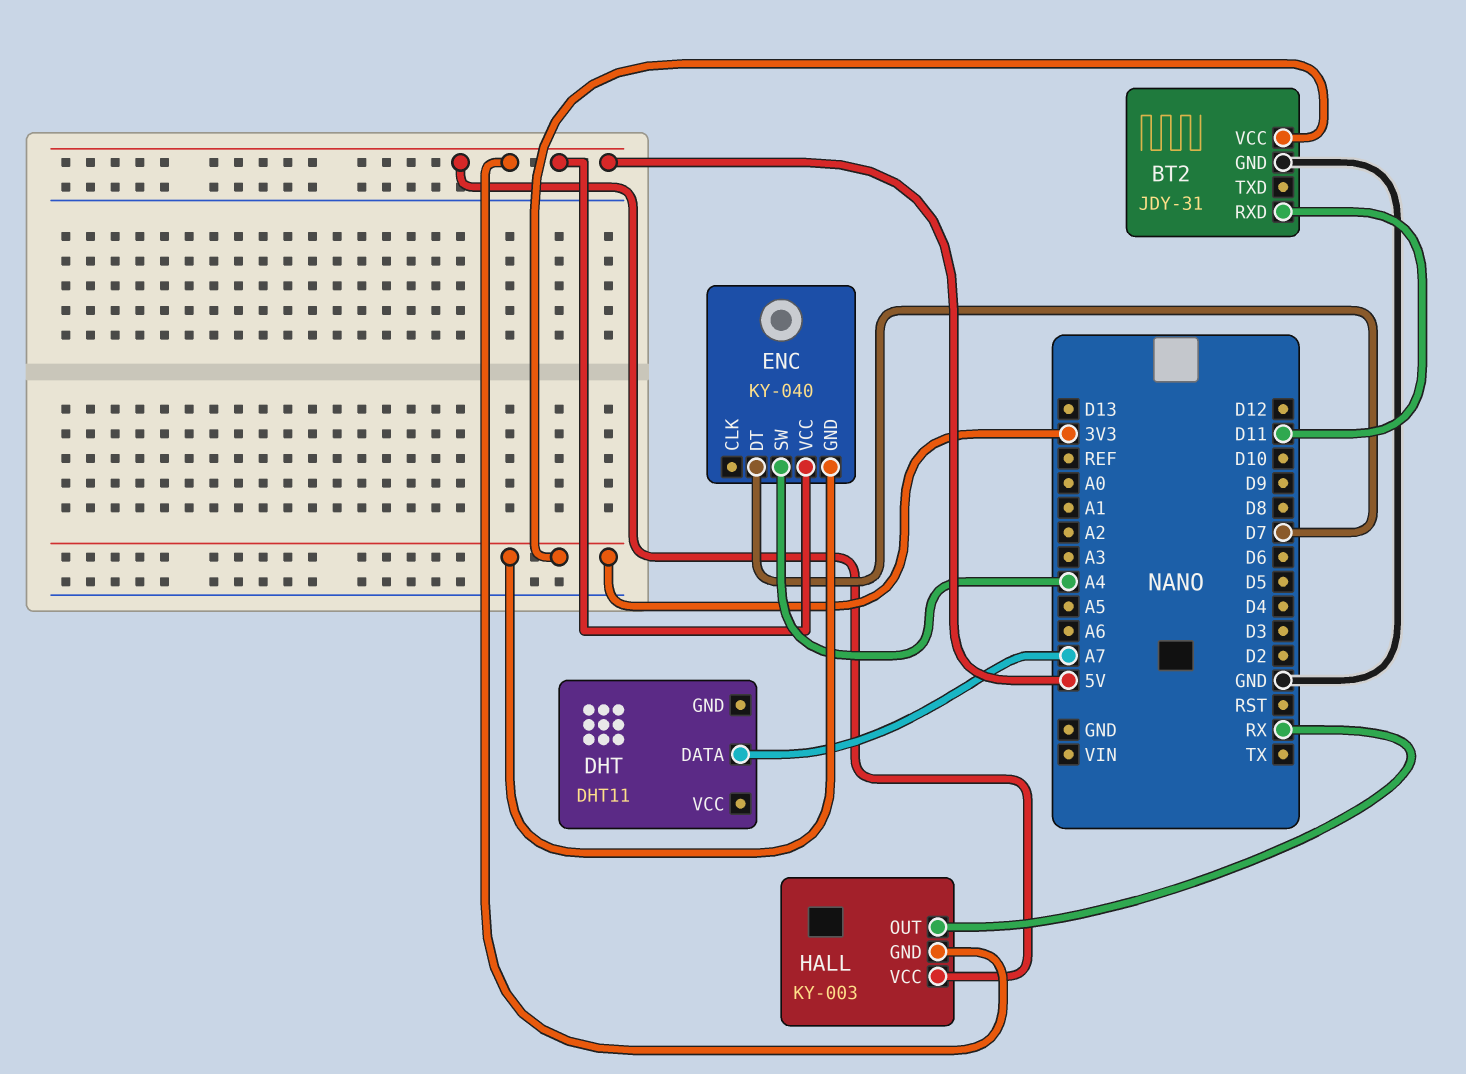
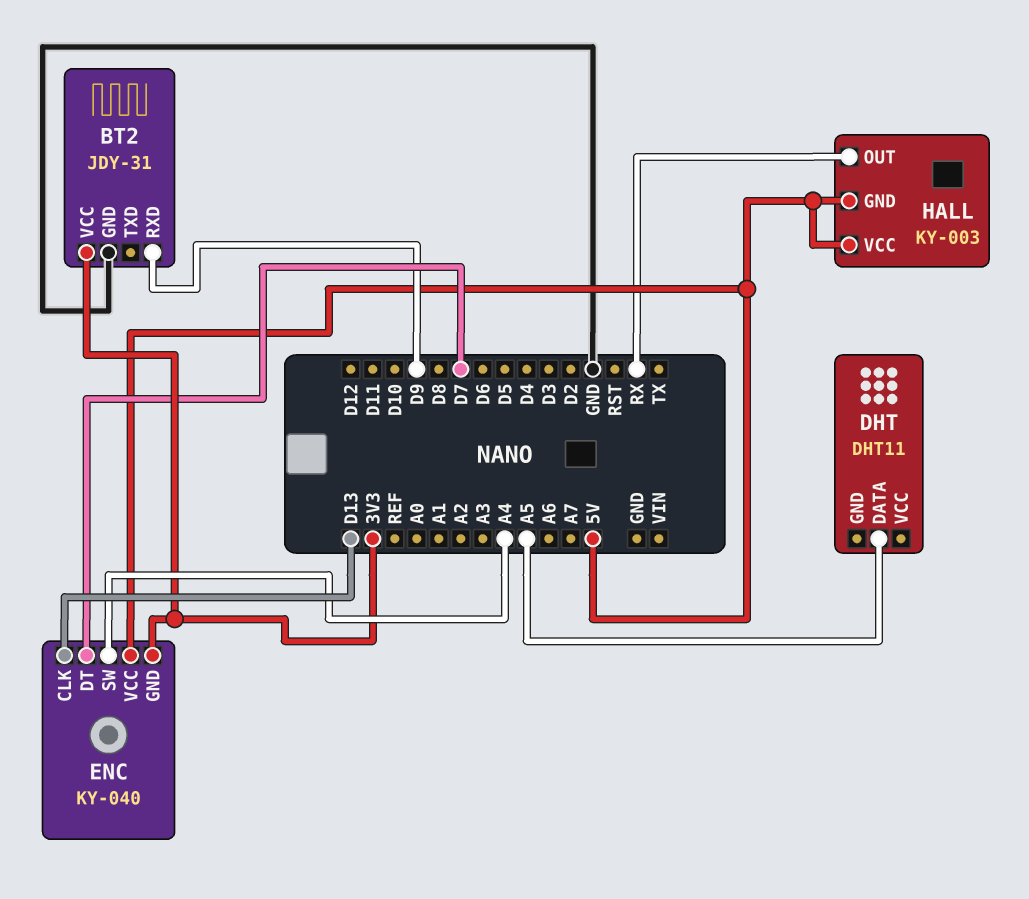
BT2 pin RXD: D11 -> D9
DHT pin DATA: A7 -> A5
ENC pin CLK: none -> D13

